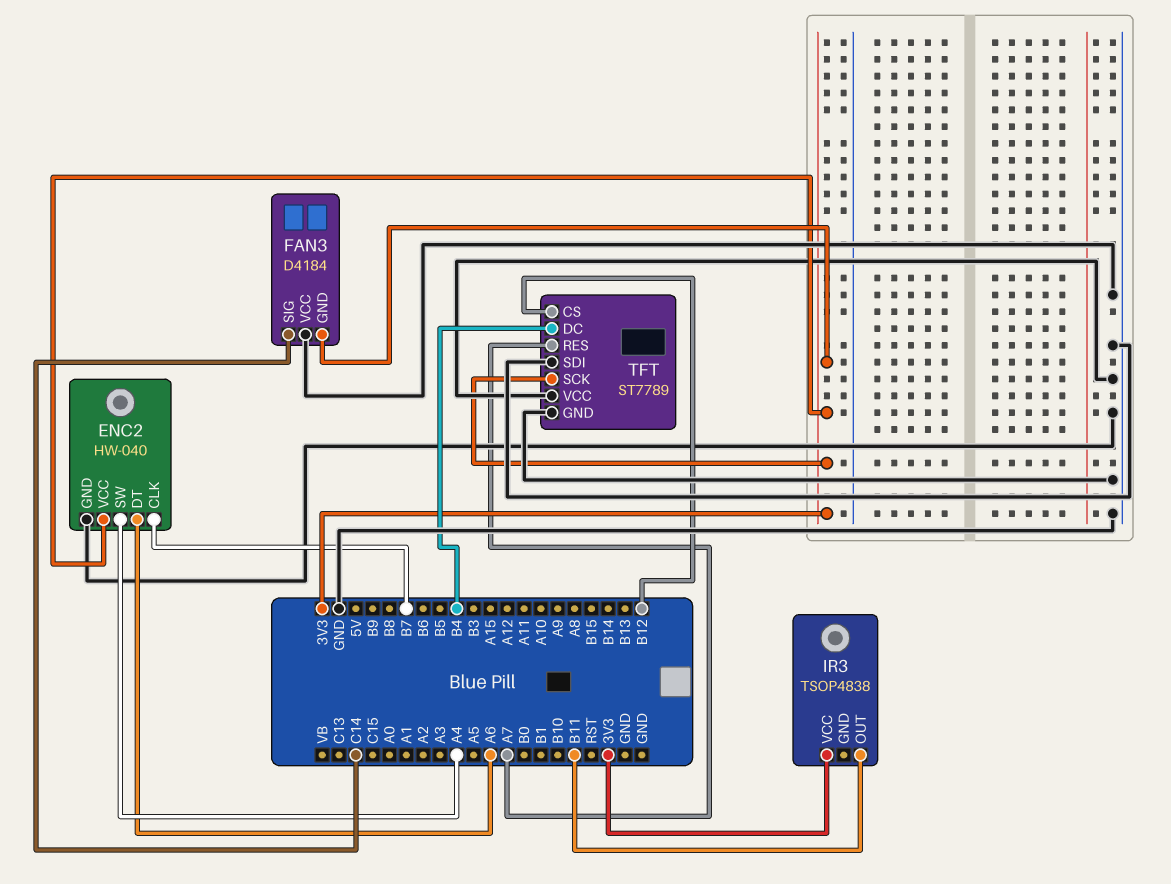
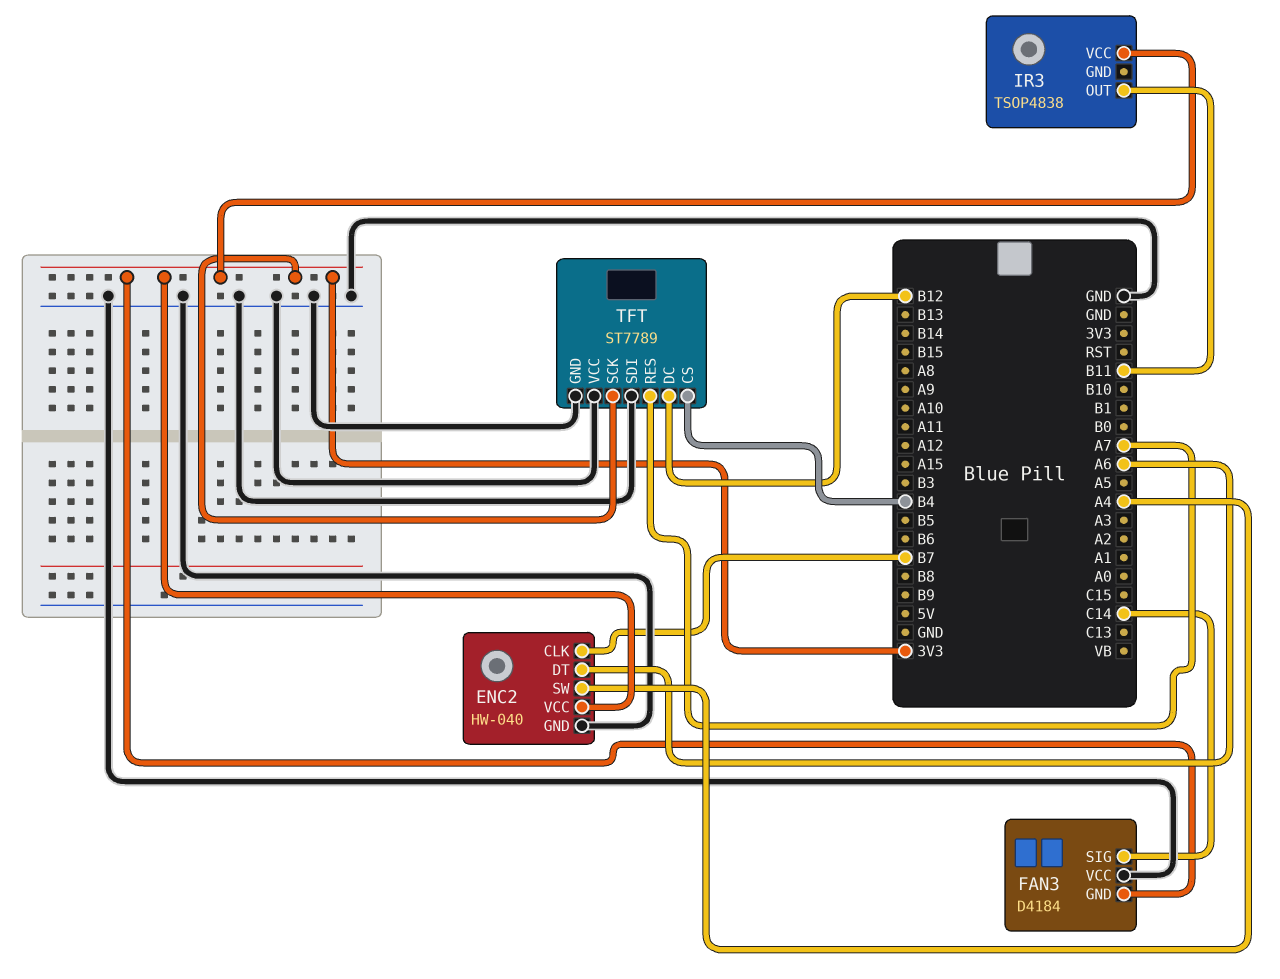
TFT pin CS: B12 -> B4
TFT pin DC: B4 -> B12

